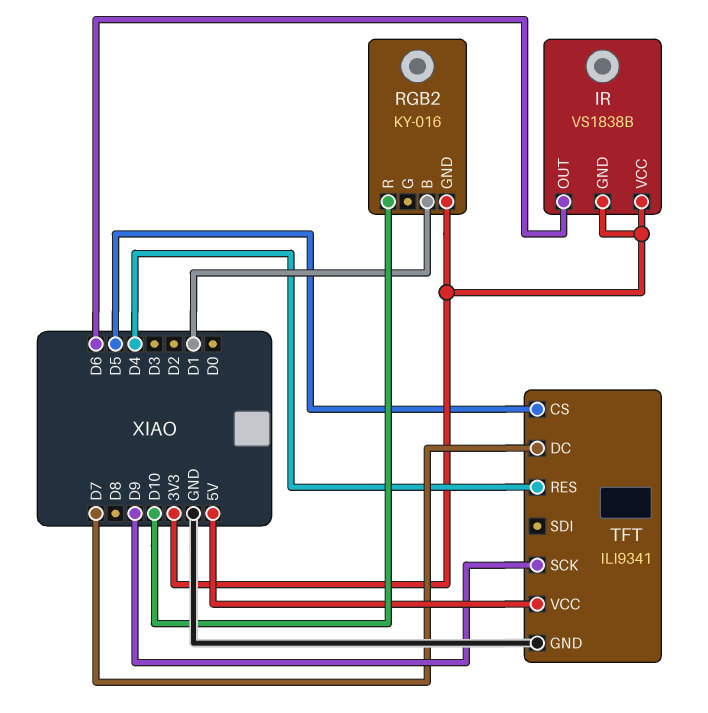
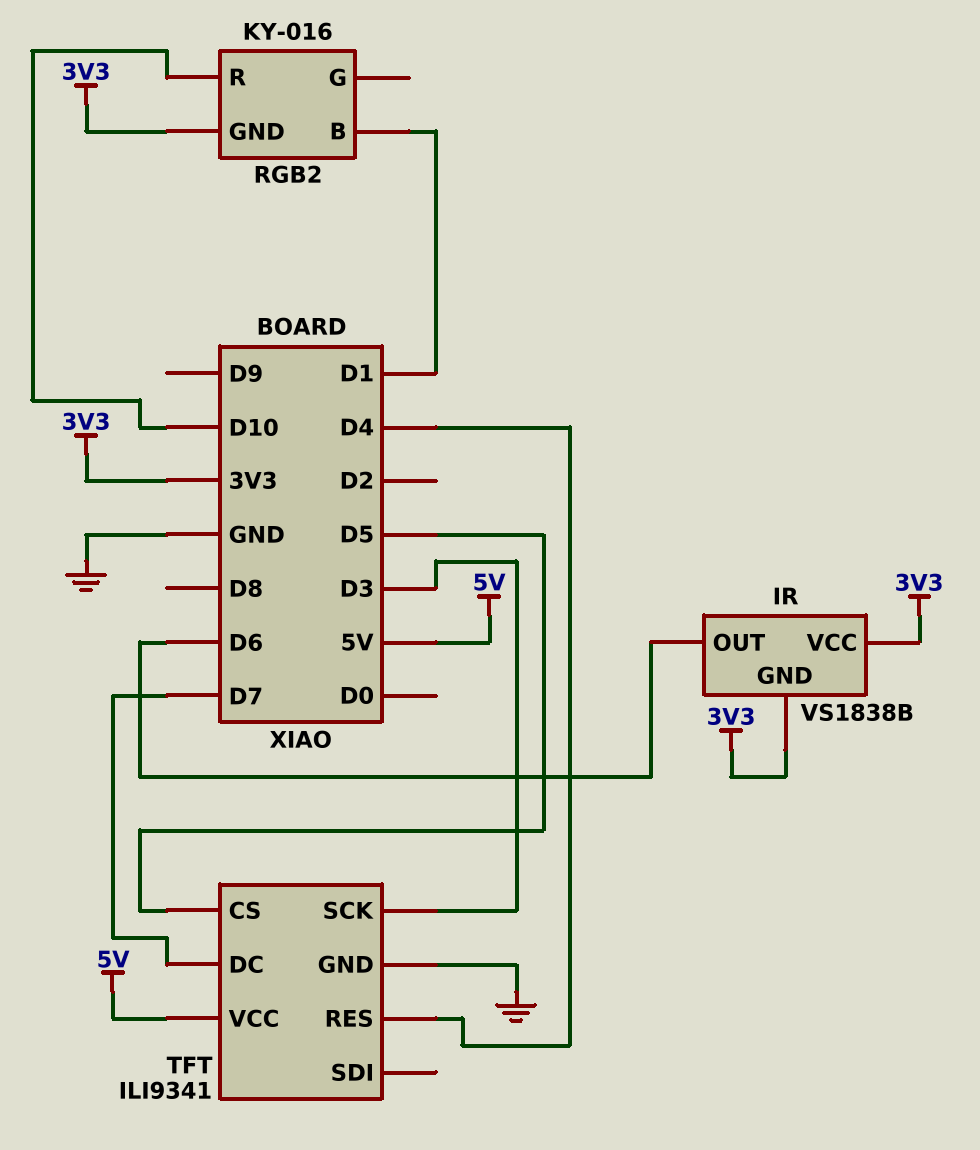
TFT pin SCK: D9 -> D3

